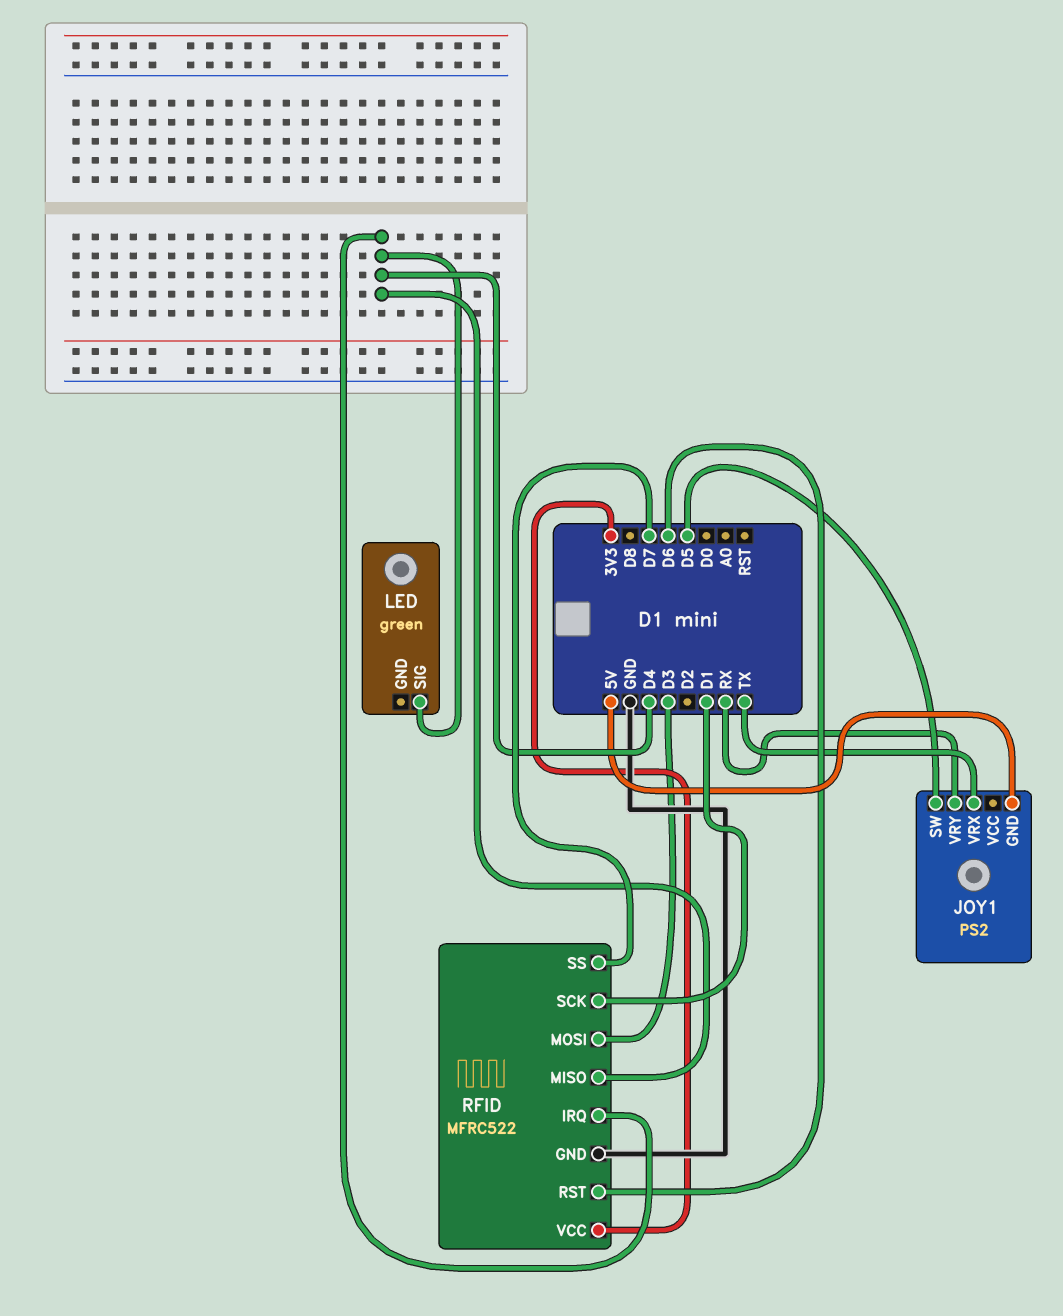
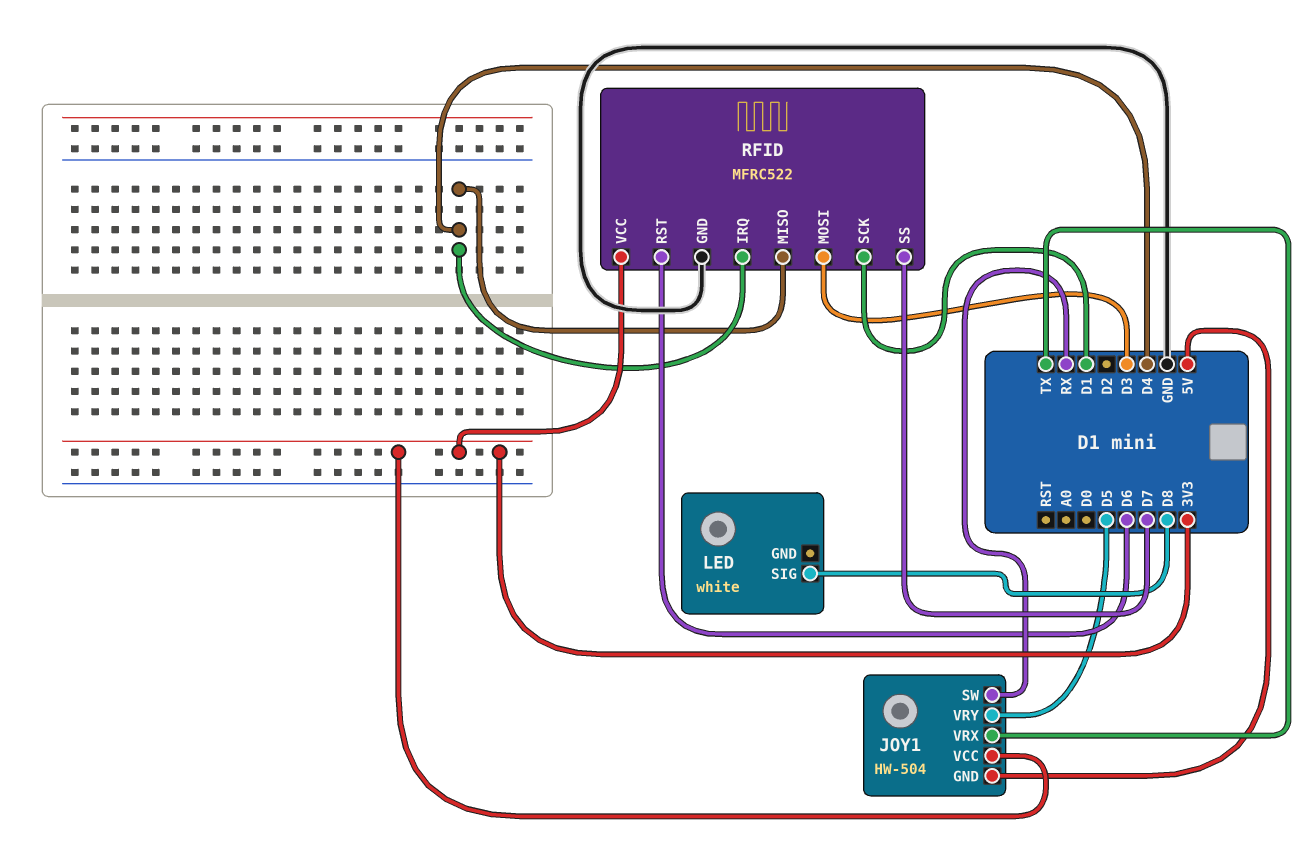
JOY1: PS2 -> HW-504
JOY1 pin SW: D5 -> RX
JOY1 pin VCC: none -> 3V3
JOY1 pin VRY: RX -> D5
LED: green -> white
LED pin SIG: D4 -> D8

